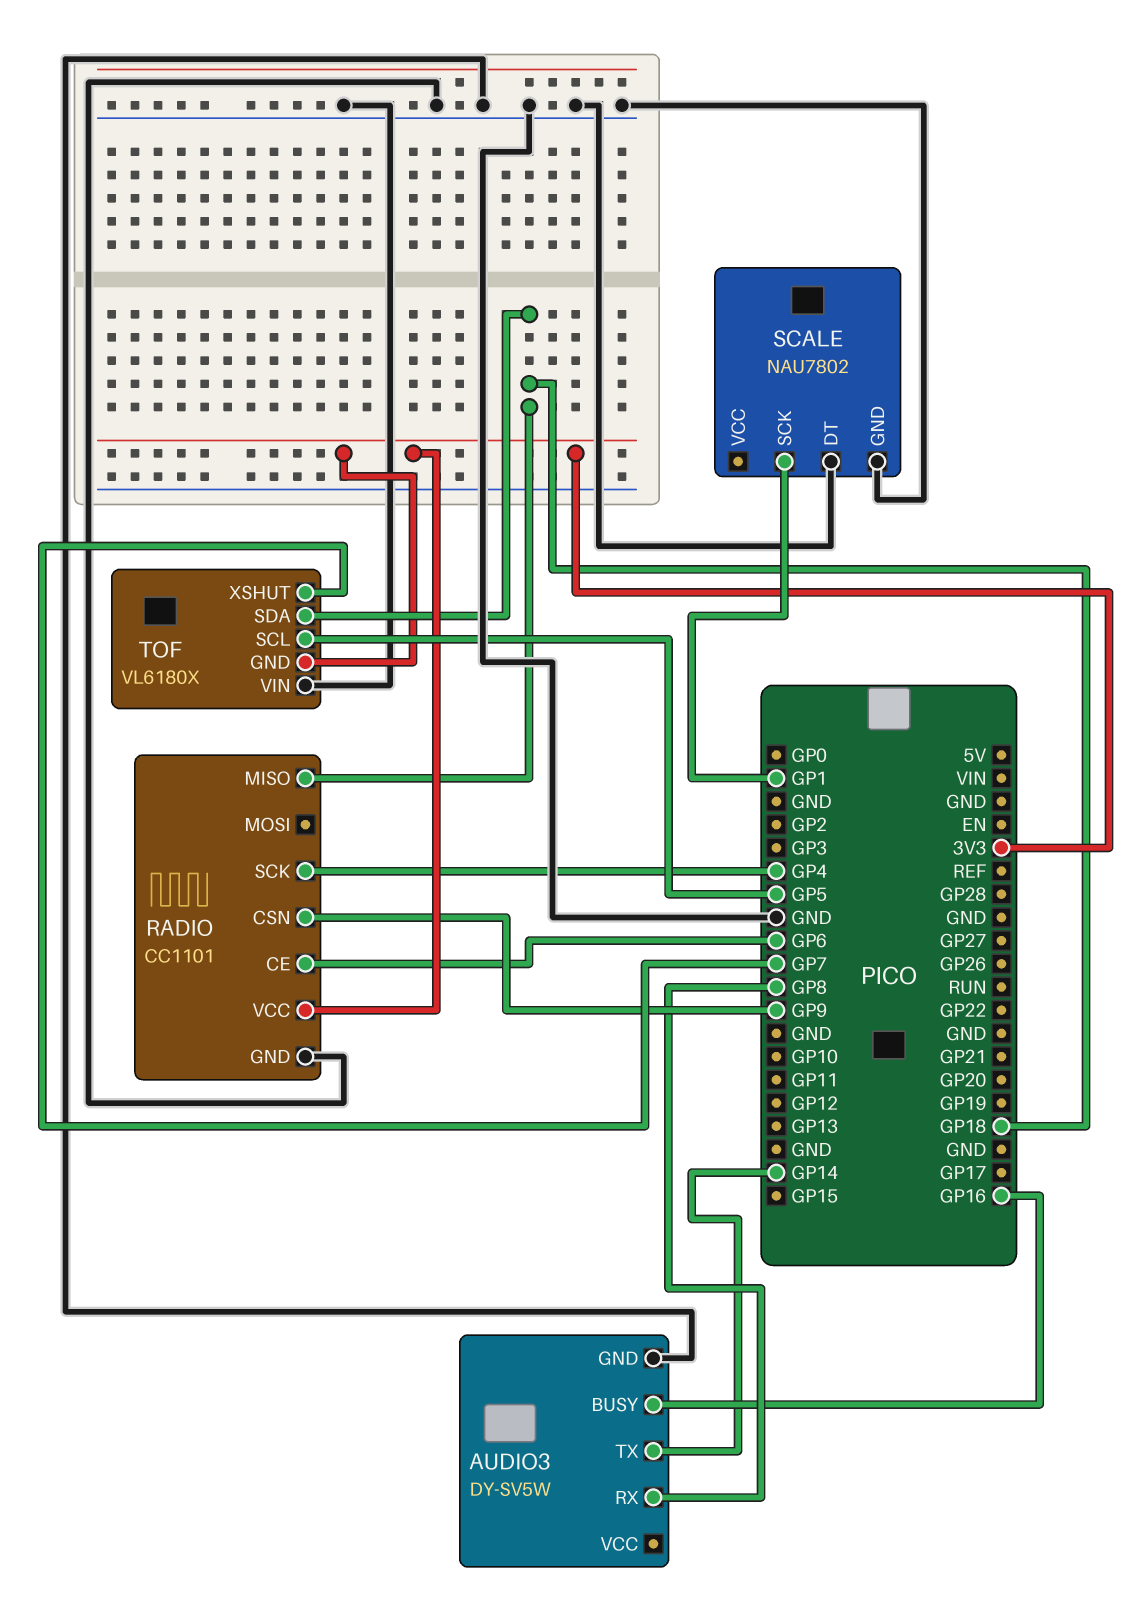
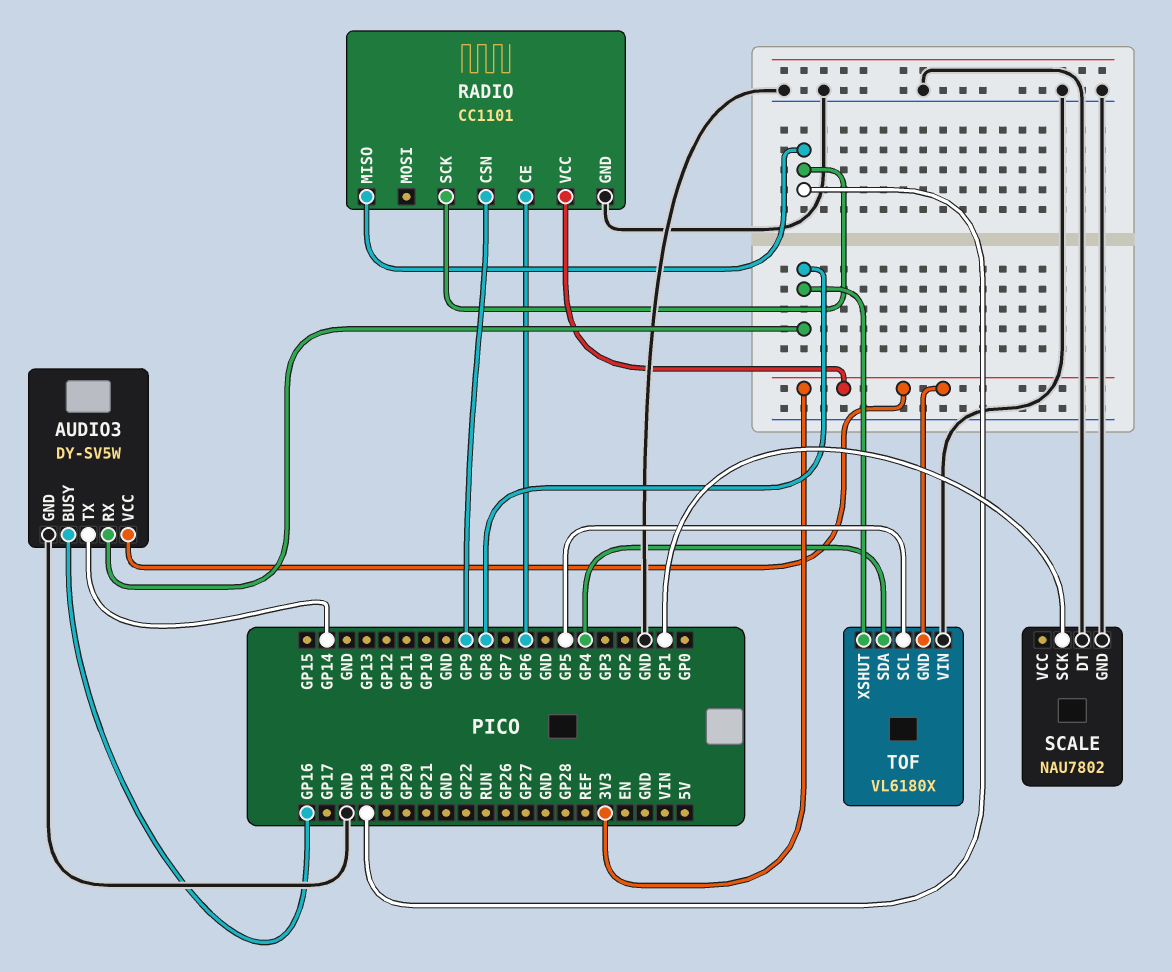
AUDIO3 pin VCC: none -> 3V3
RADIO pin SCK: GP4 -> GP18
TOF pin SDA: GP18 -> GP4
TOF pin XSHUT: GP7 -> GP8

